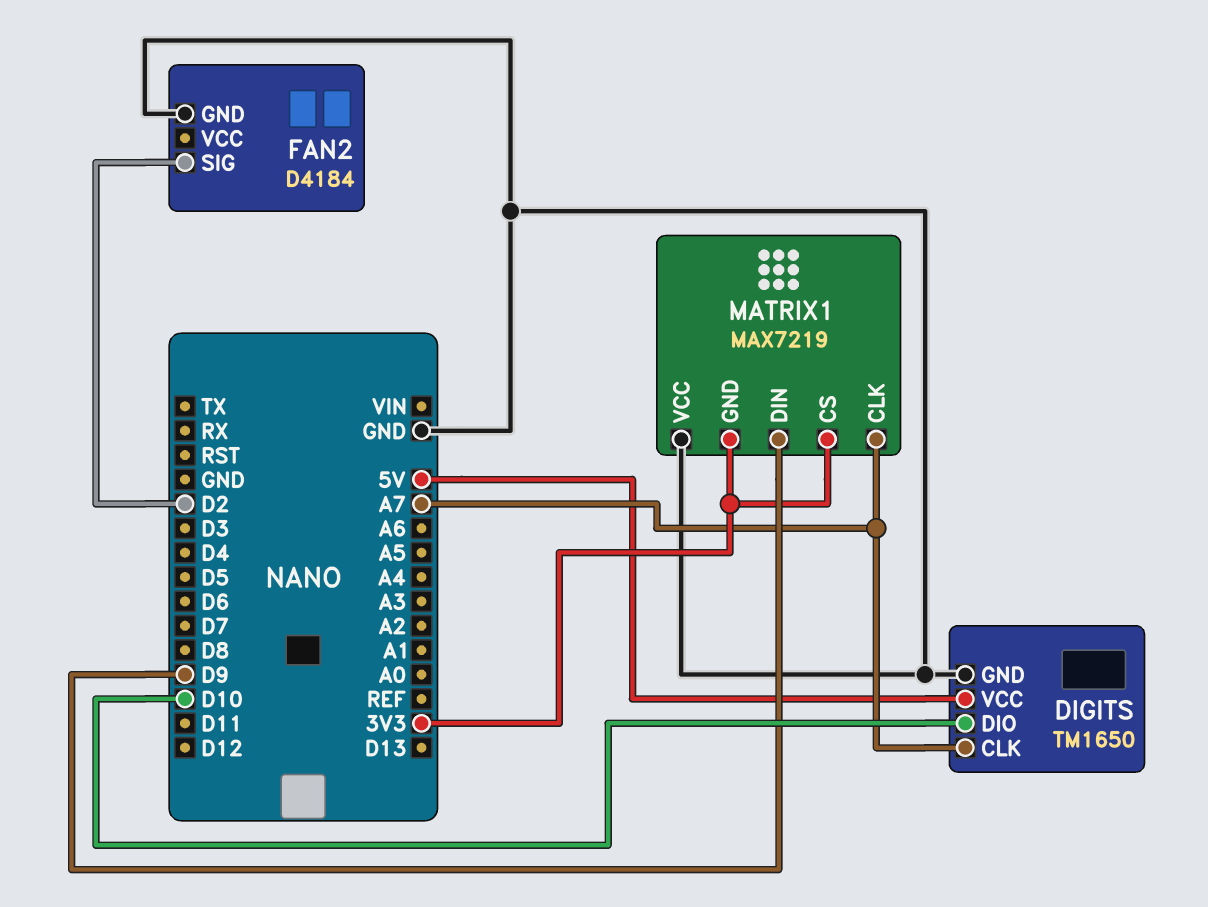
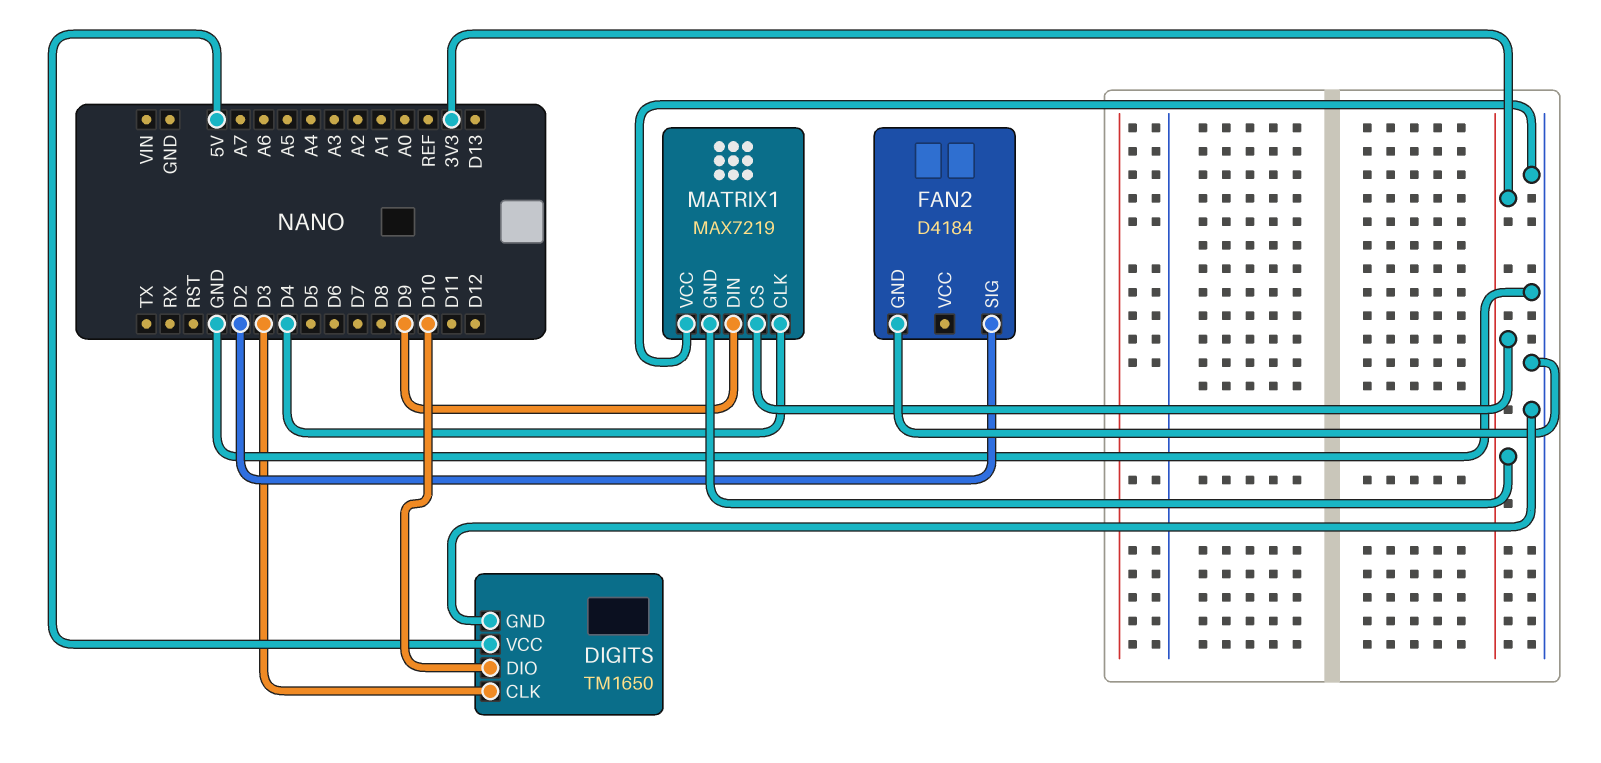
DIGITS pin CLK: A7 -> D3
MATRIX1 pin CLK: A7 -> D4

